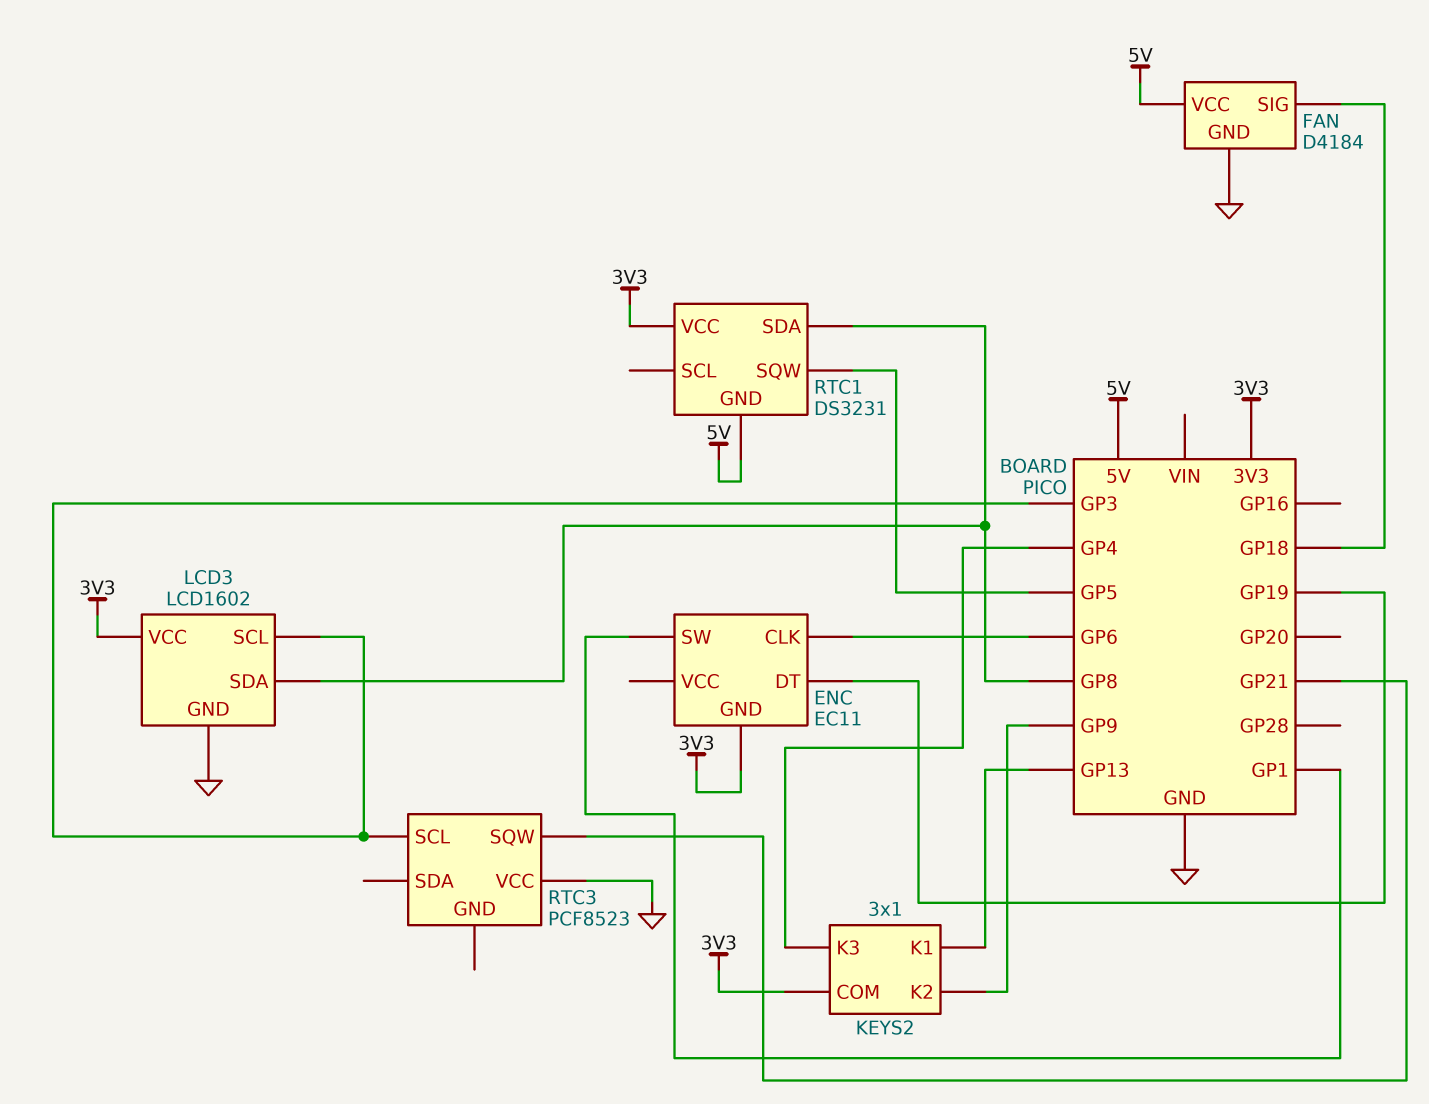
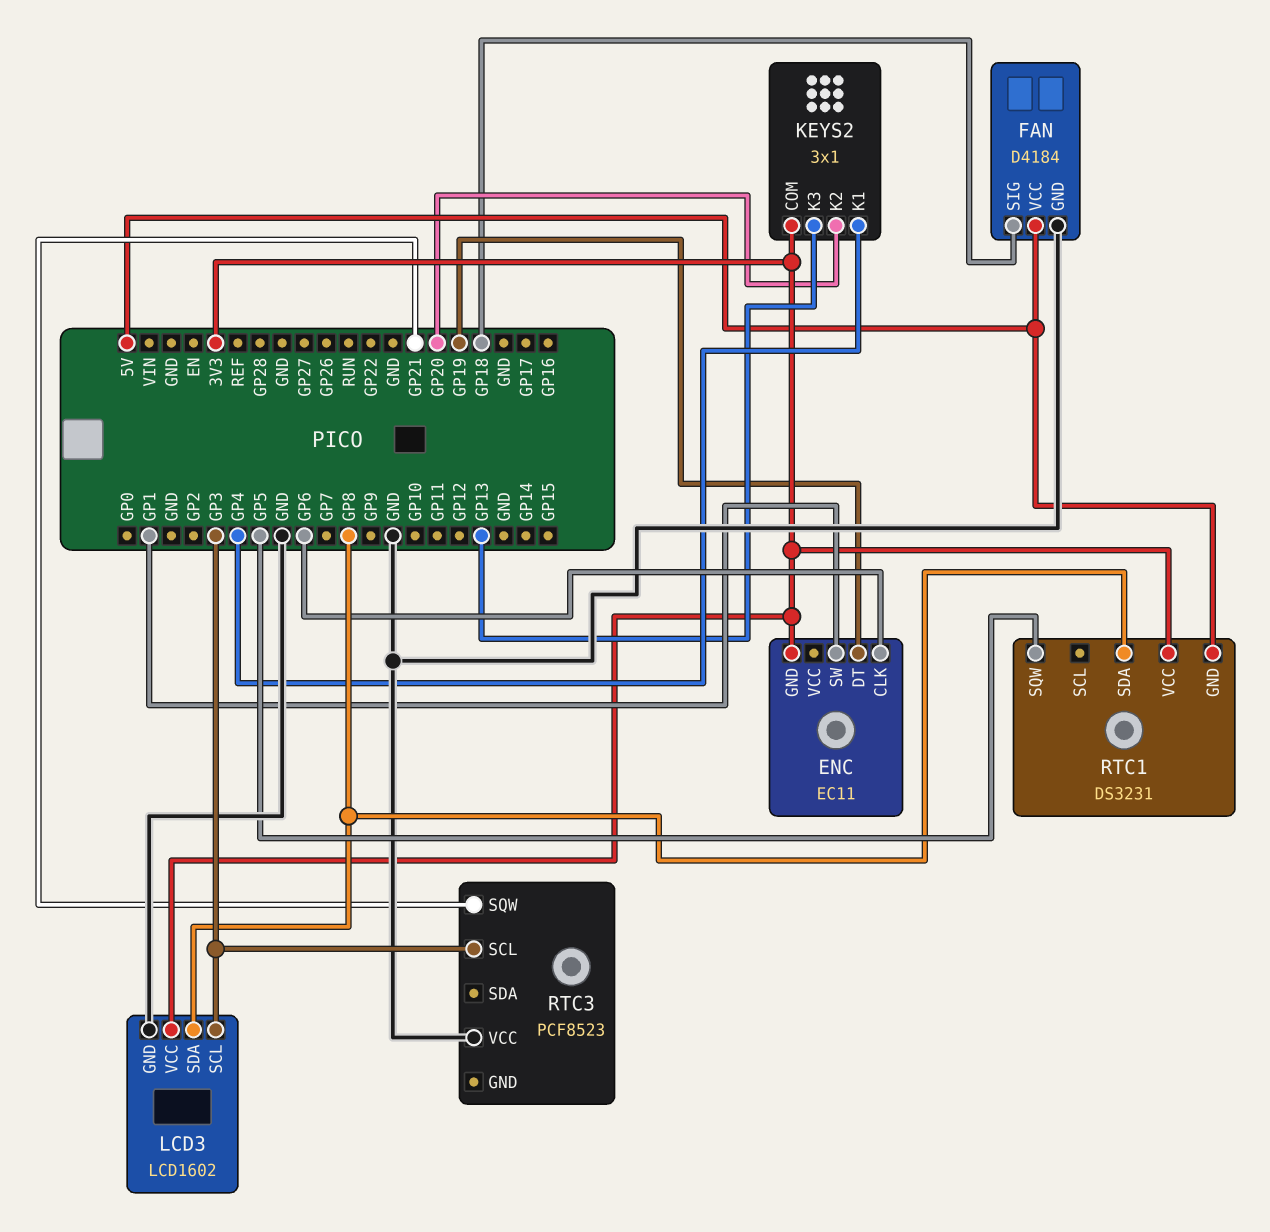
KEYS2 pin K1: GP13 -> GP4
KEYS2 pin K2: GP9 -> GP20
KEYS2 pin K3: GP4 -> GP13

